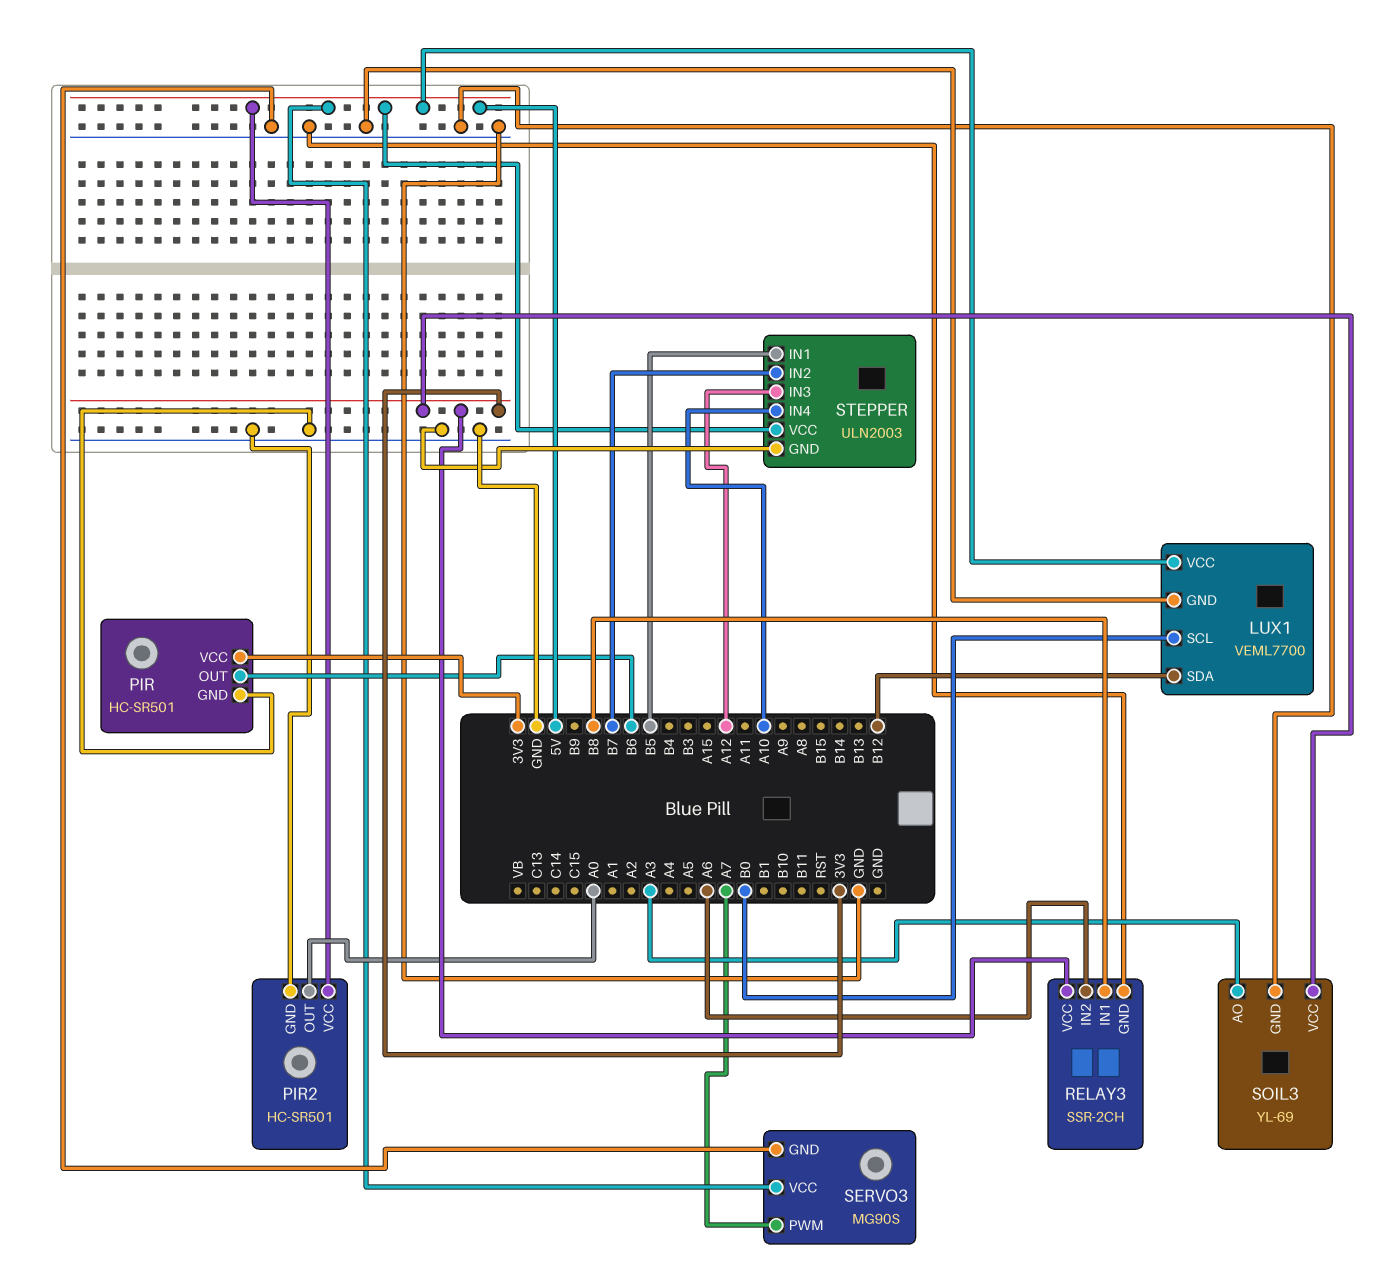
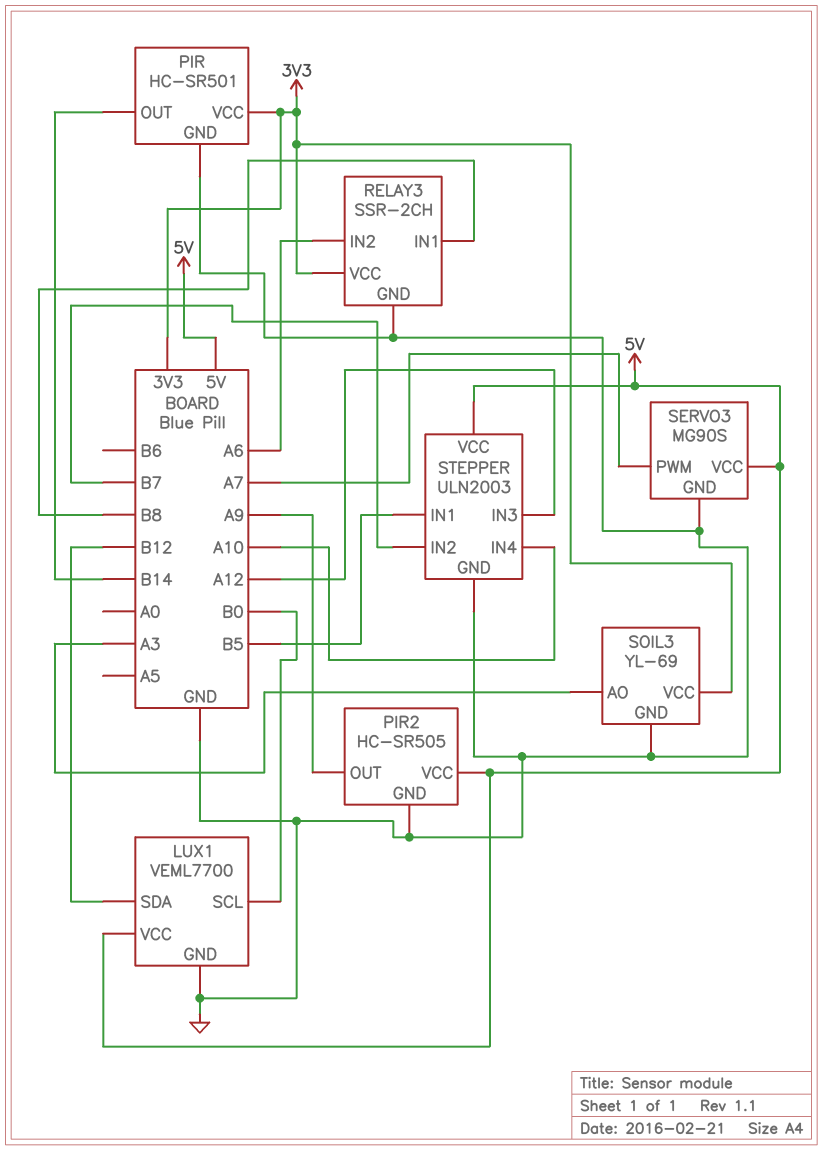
PIR pin OUT: B6 -> B14
PIR2: HC-SR501 -> HC-SR505
PIR2 pin OUT: A0 -> A9

